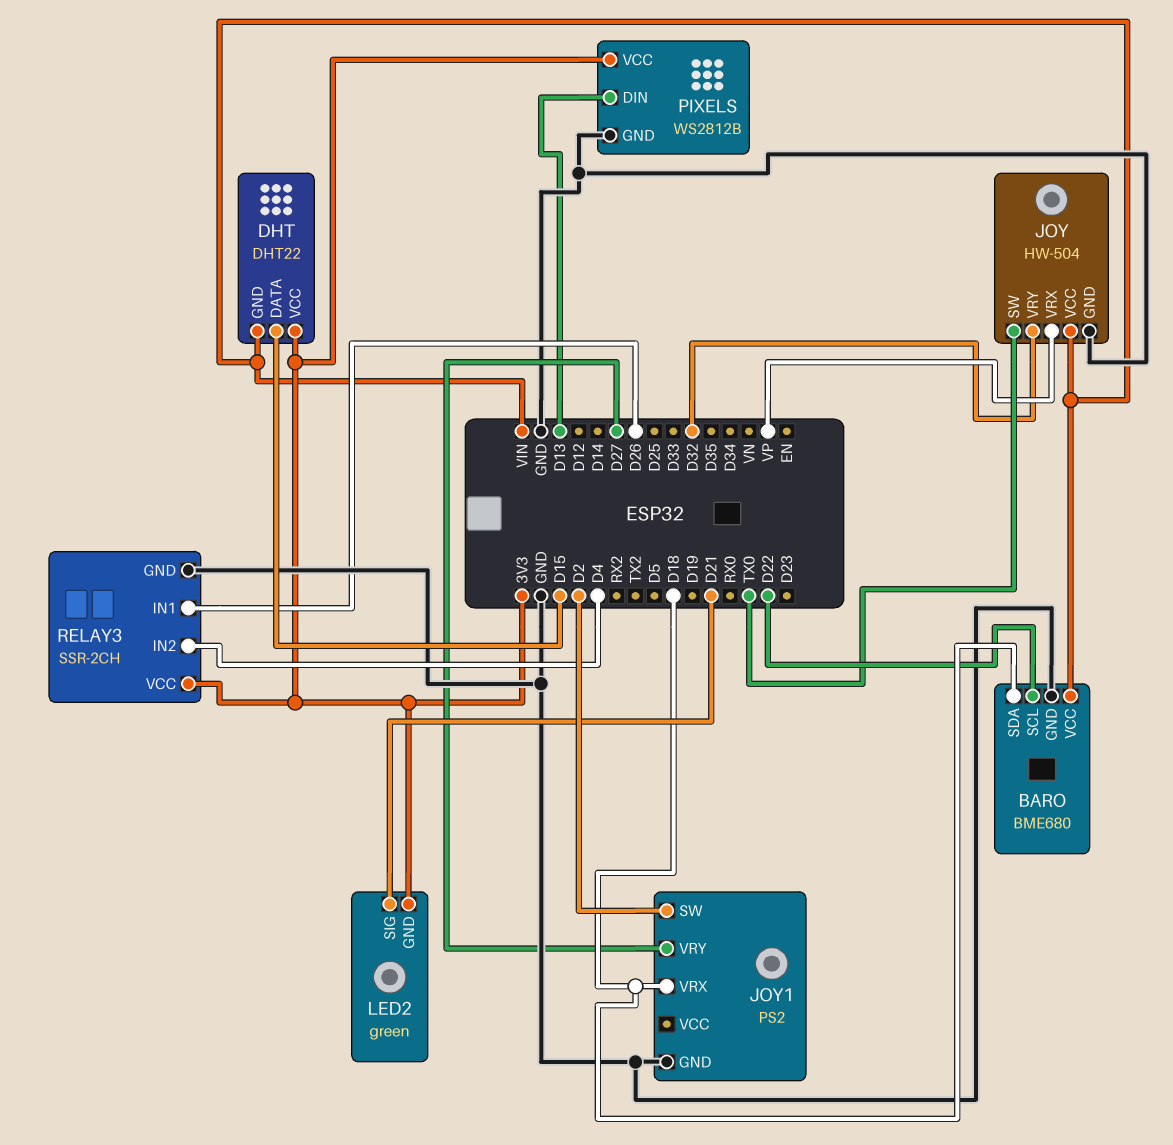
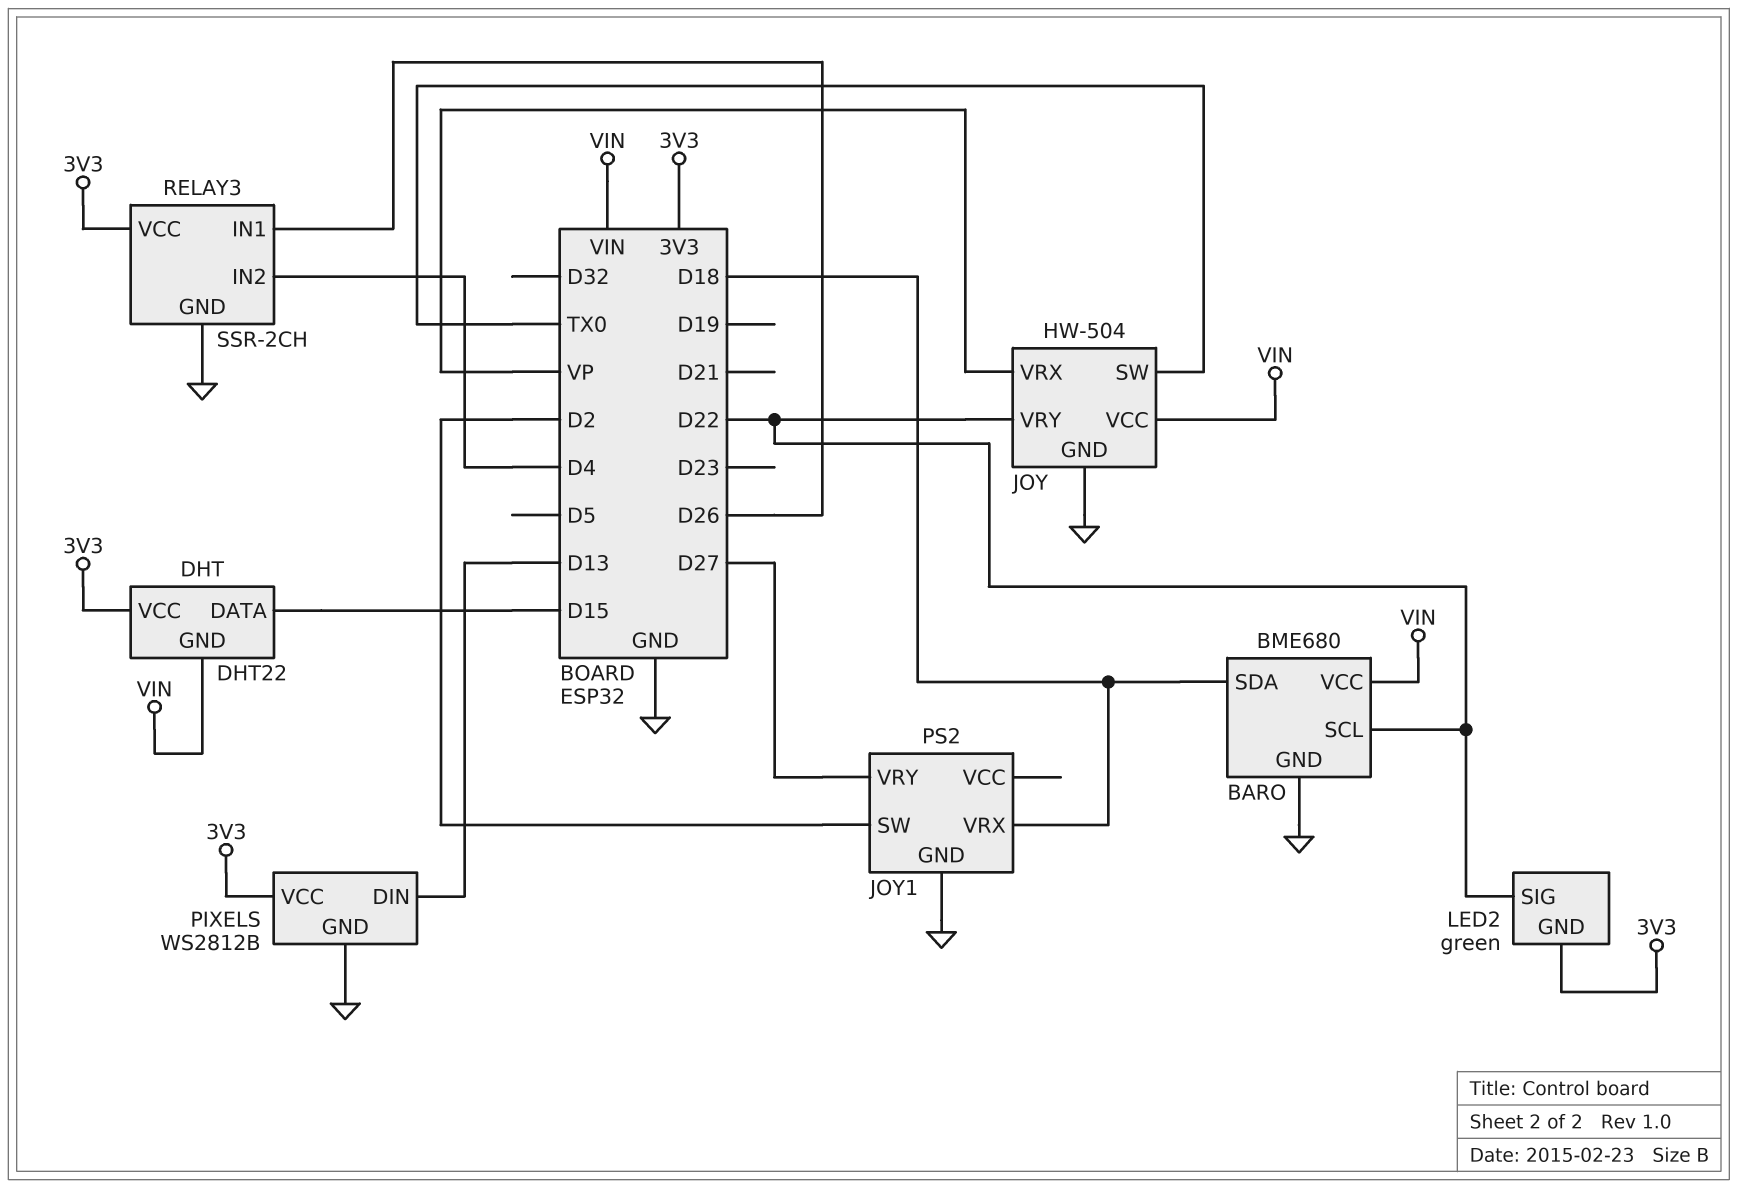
JOY pin VRY: D32 -> D22
LED2 pin SIG: D21 -> D22

